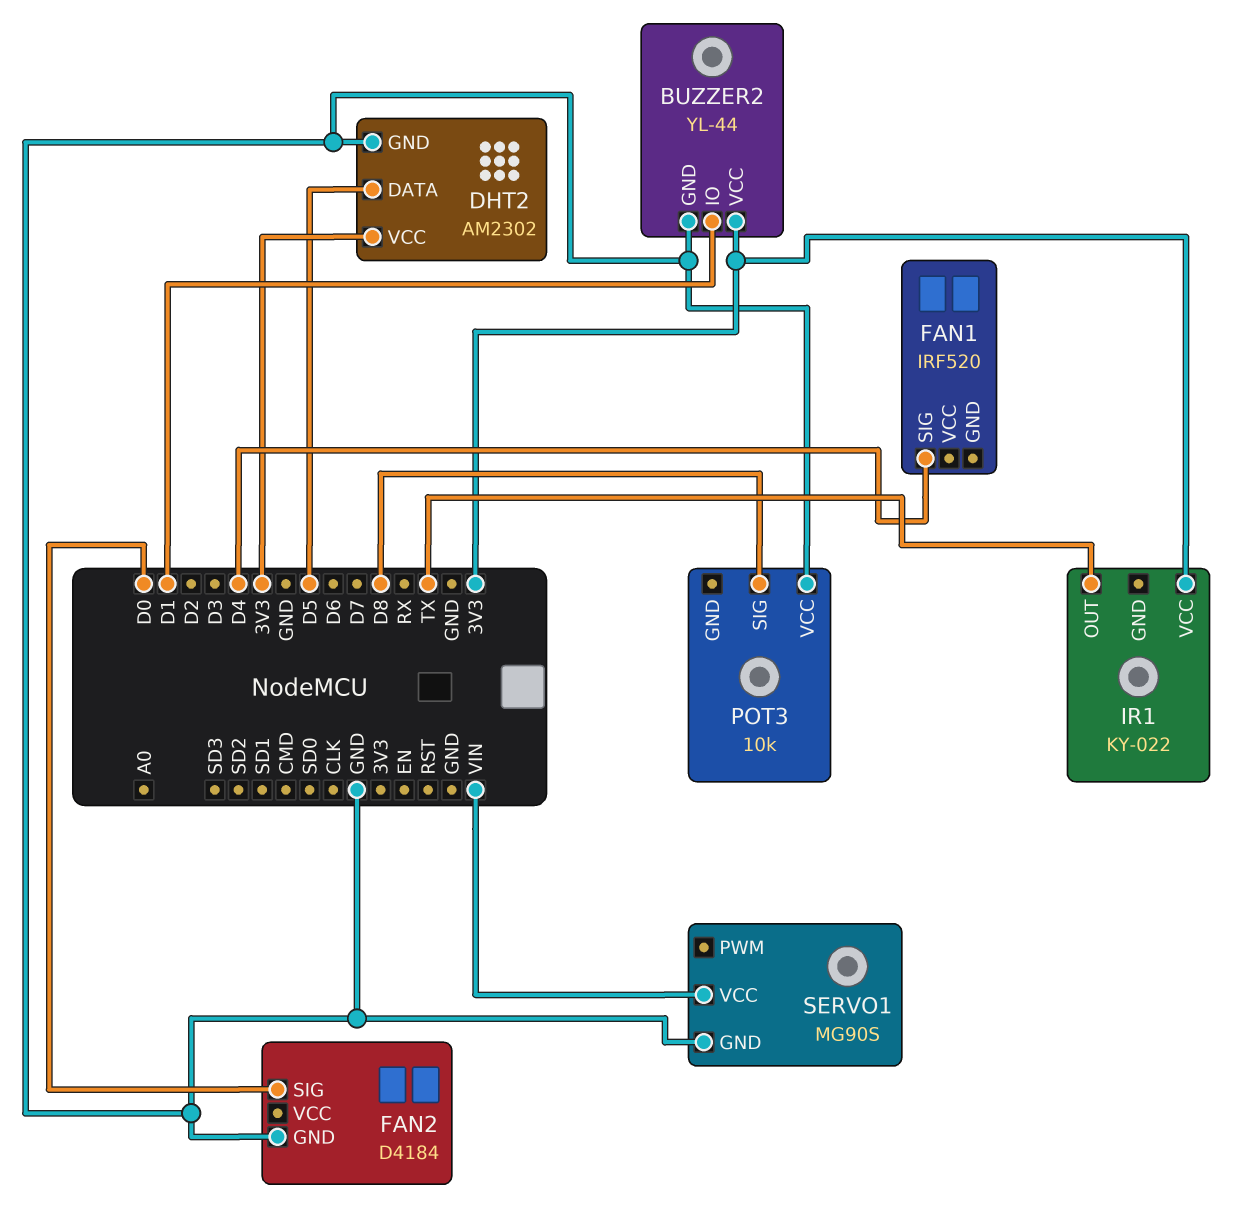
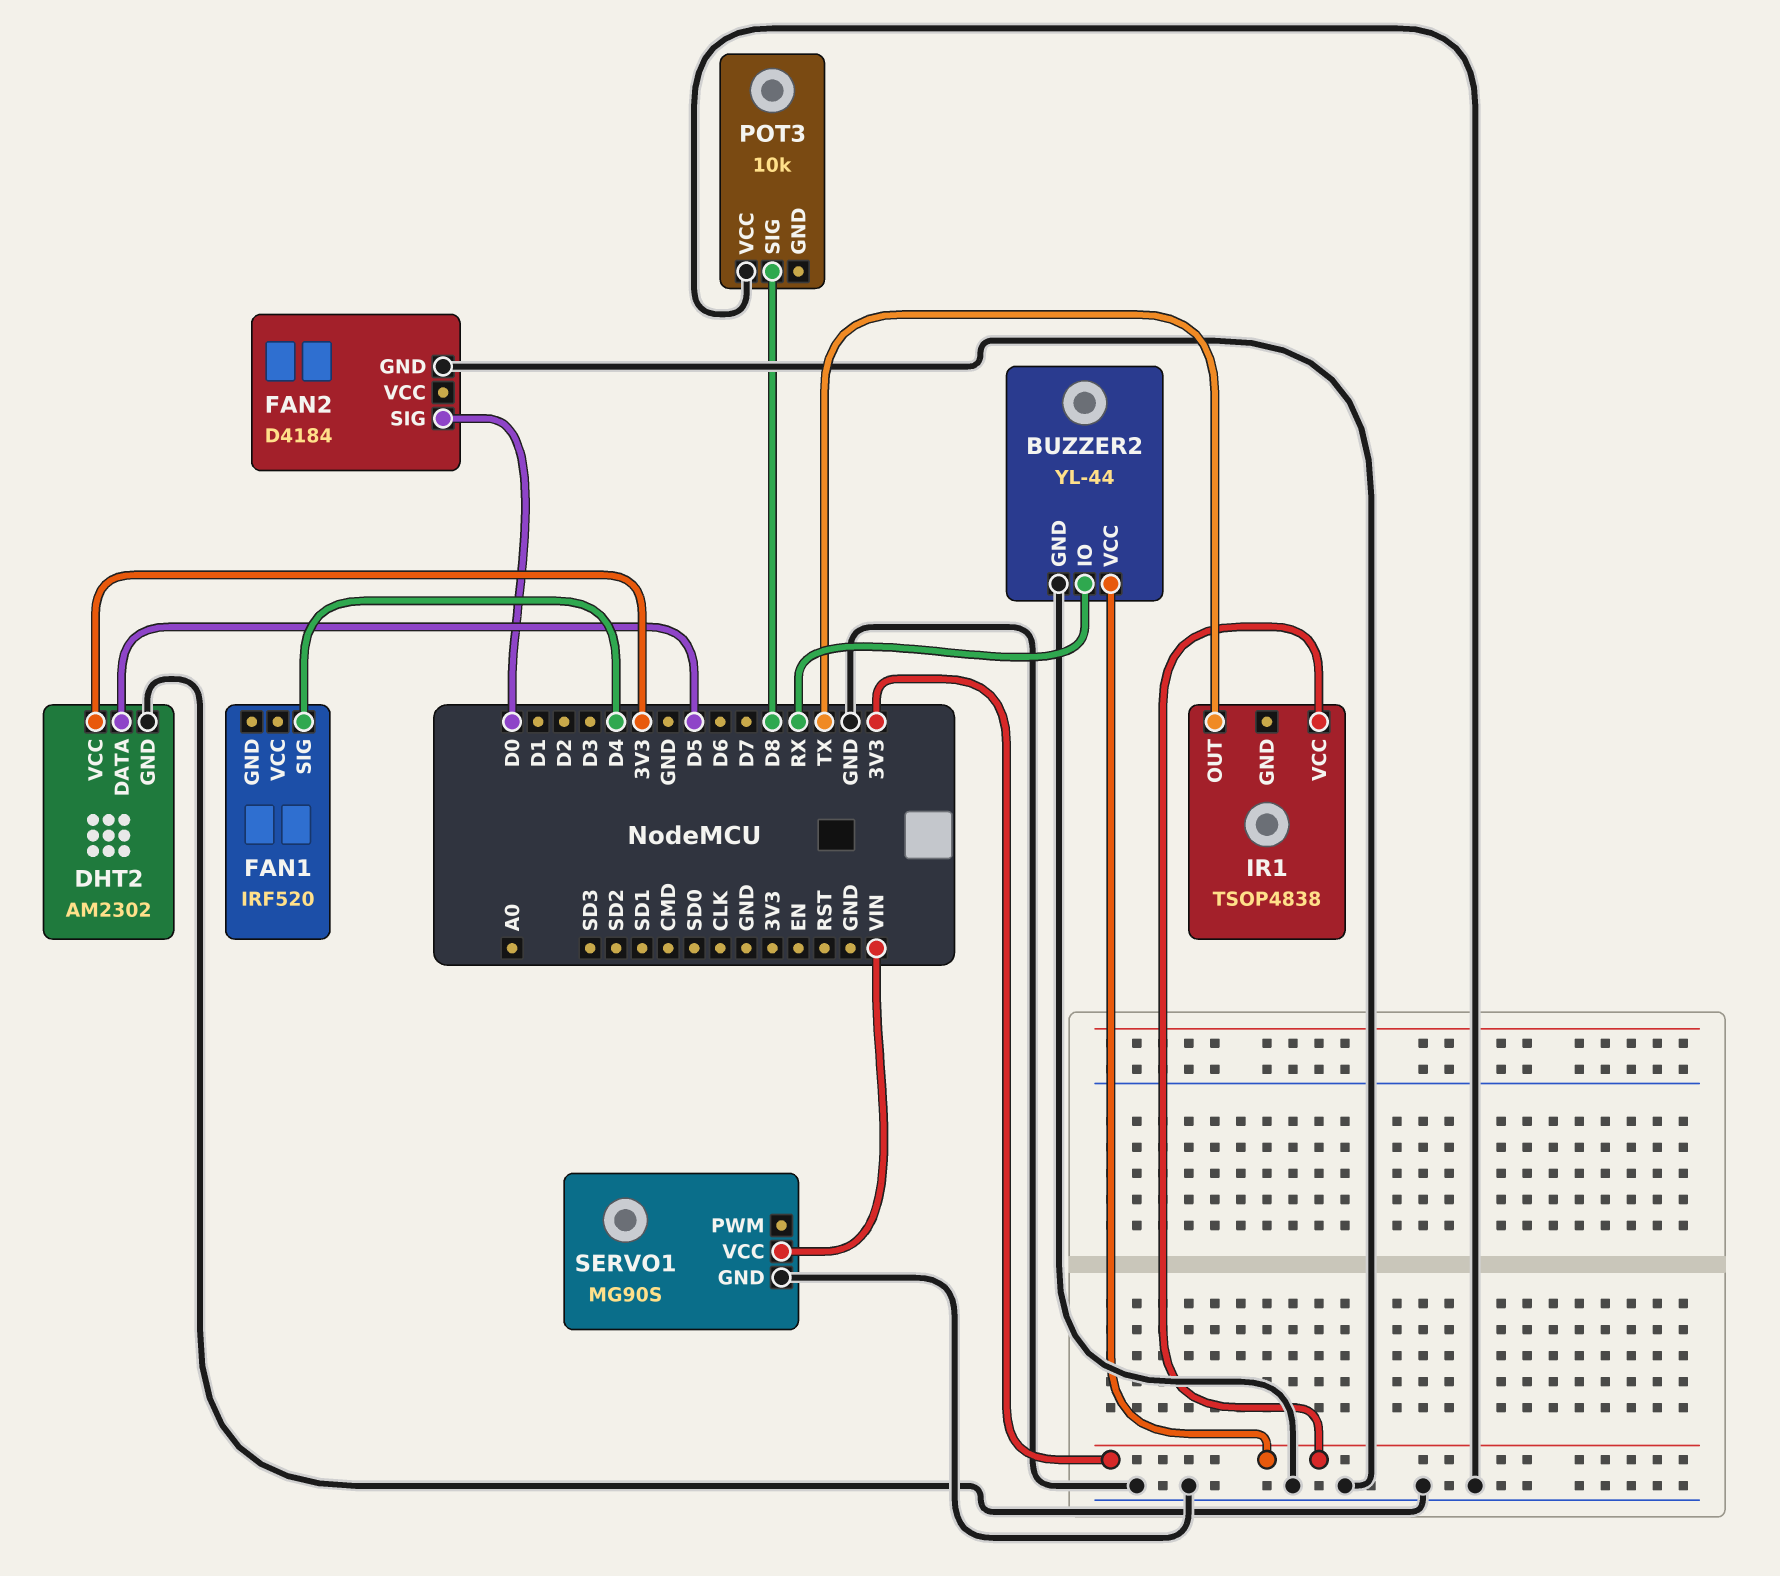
BUZZER2 pin IO: D1 -> RX
IR1: KY-022 -> TSOP4838

